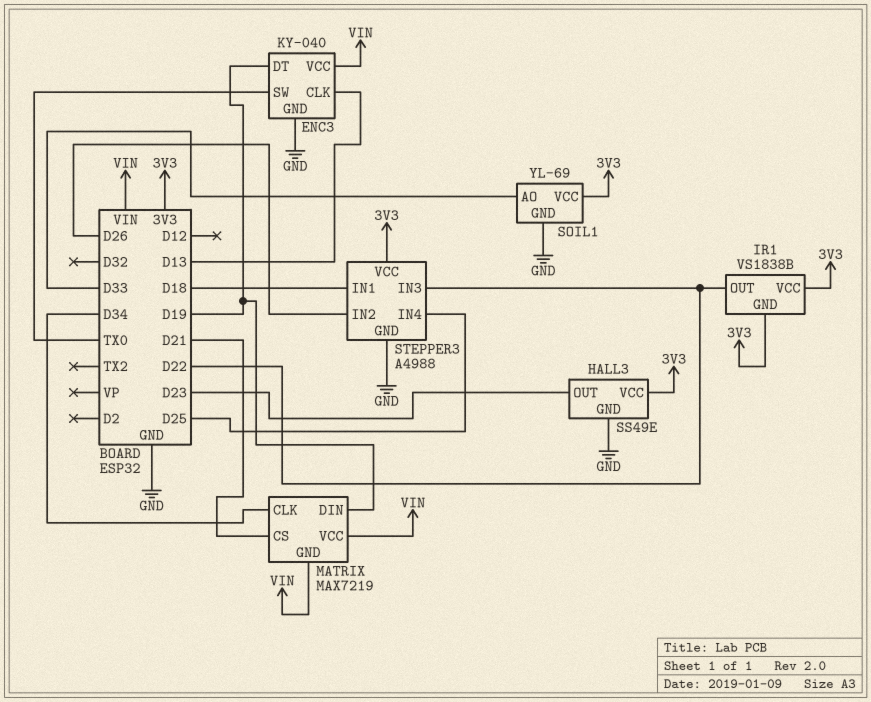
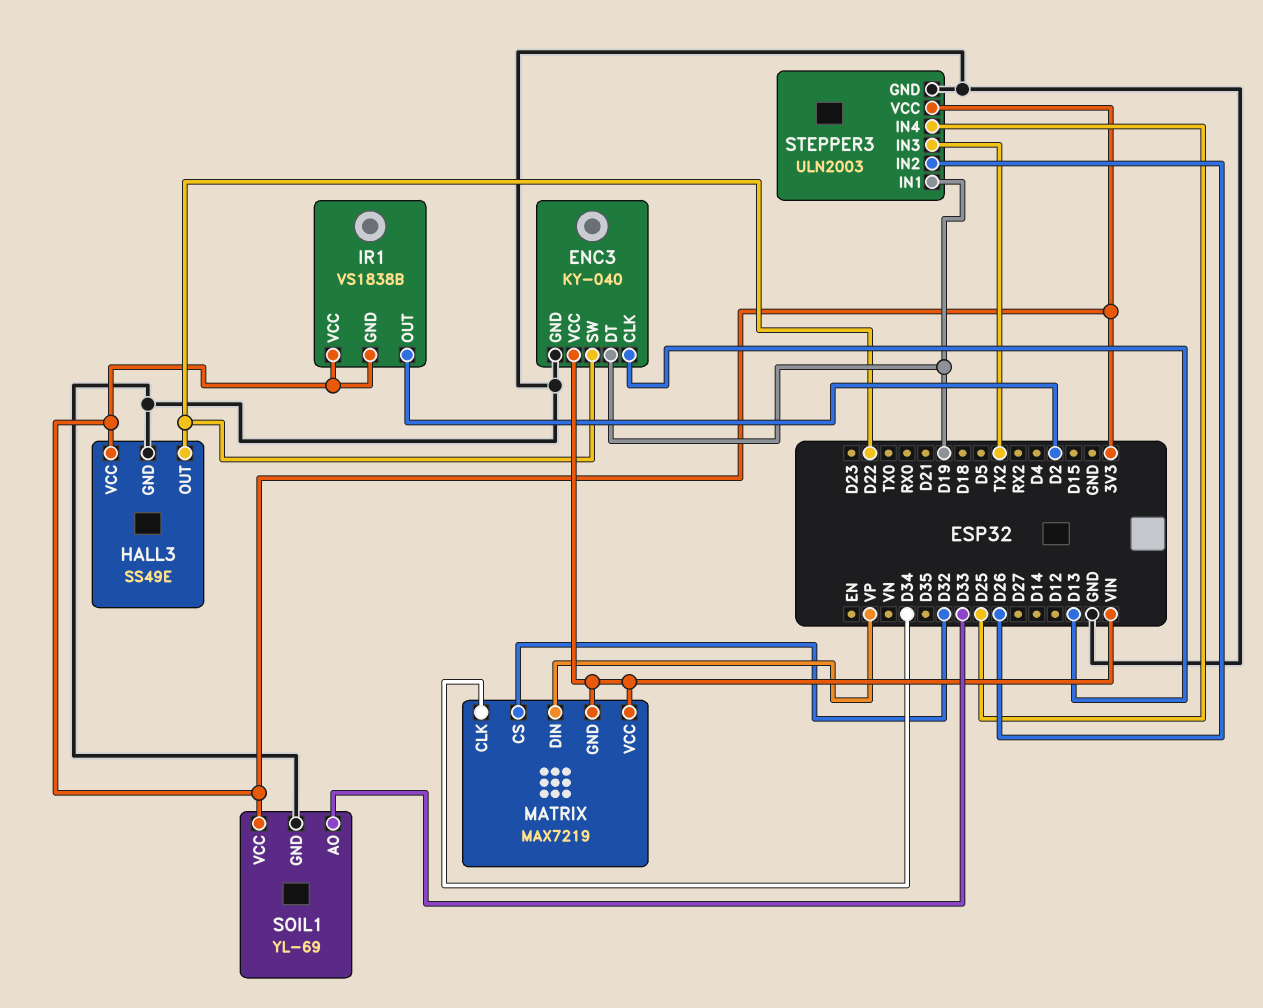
ENC3 pin SW: TX0 -> D22
HALL3 pin OUT: D23 -> D22
IR1 pin OUT: D22 -> D2
MATRIX pin CS: D21 -> D32
MATRIX pin DIN: D19 -> VP
STEPPER3: A4988 -> ULN2003
STEPPER3 pin IN1: D18 -> D19
STEPPER3 pin IN3: D22 -> TX2

